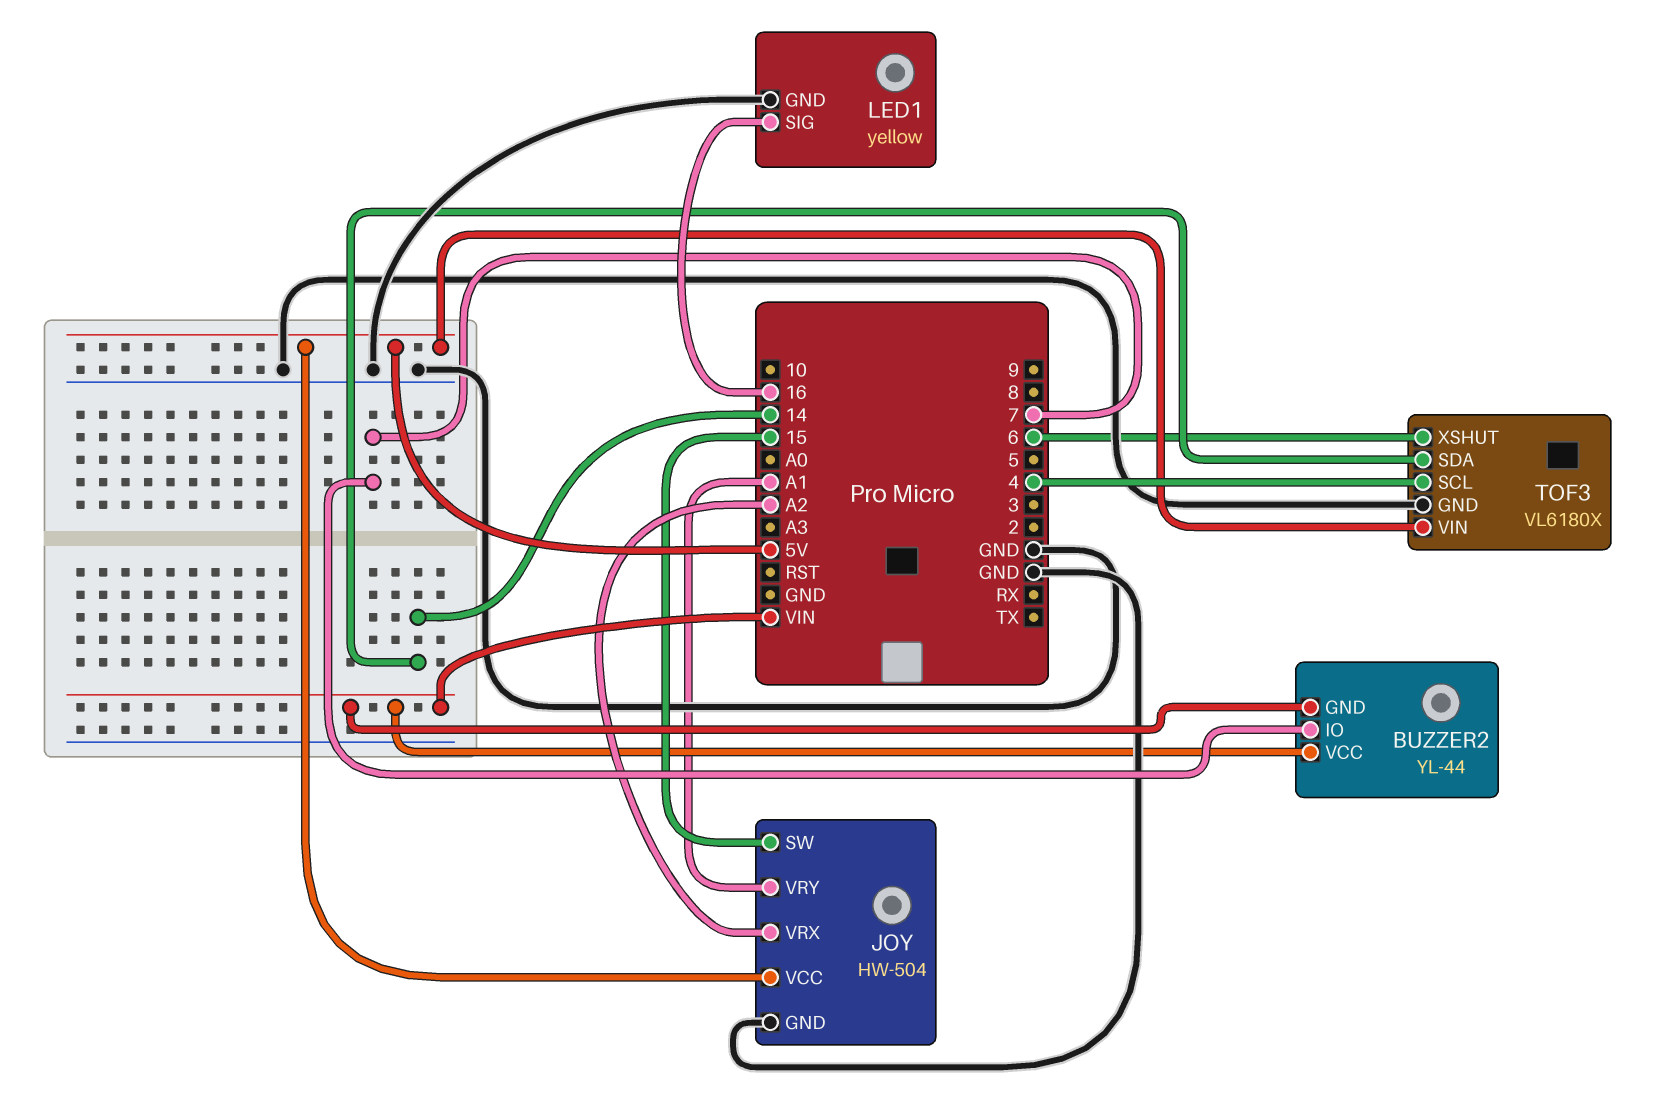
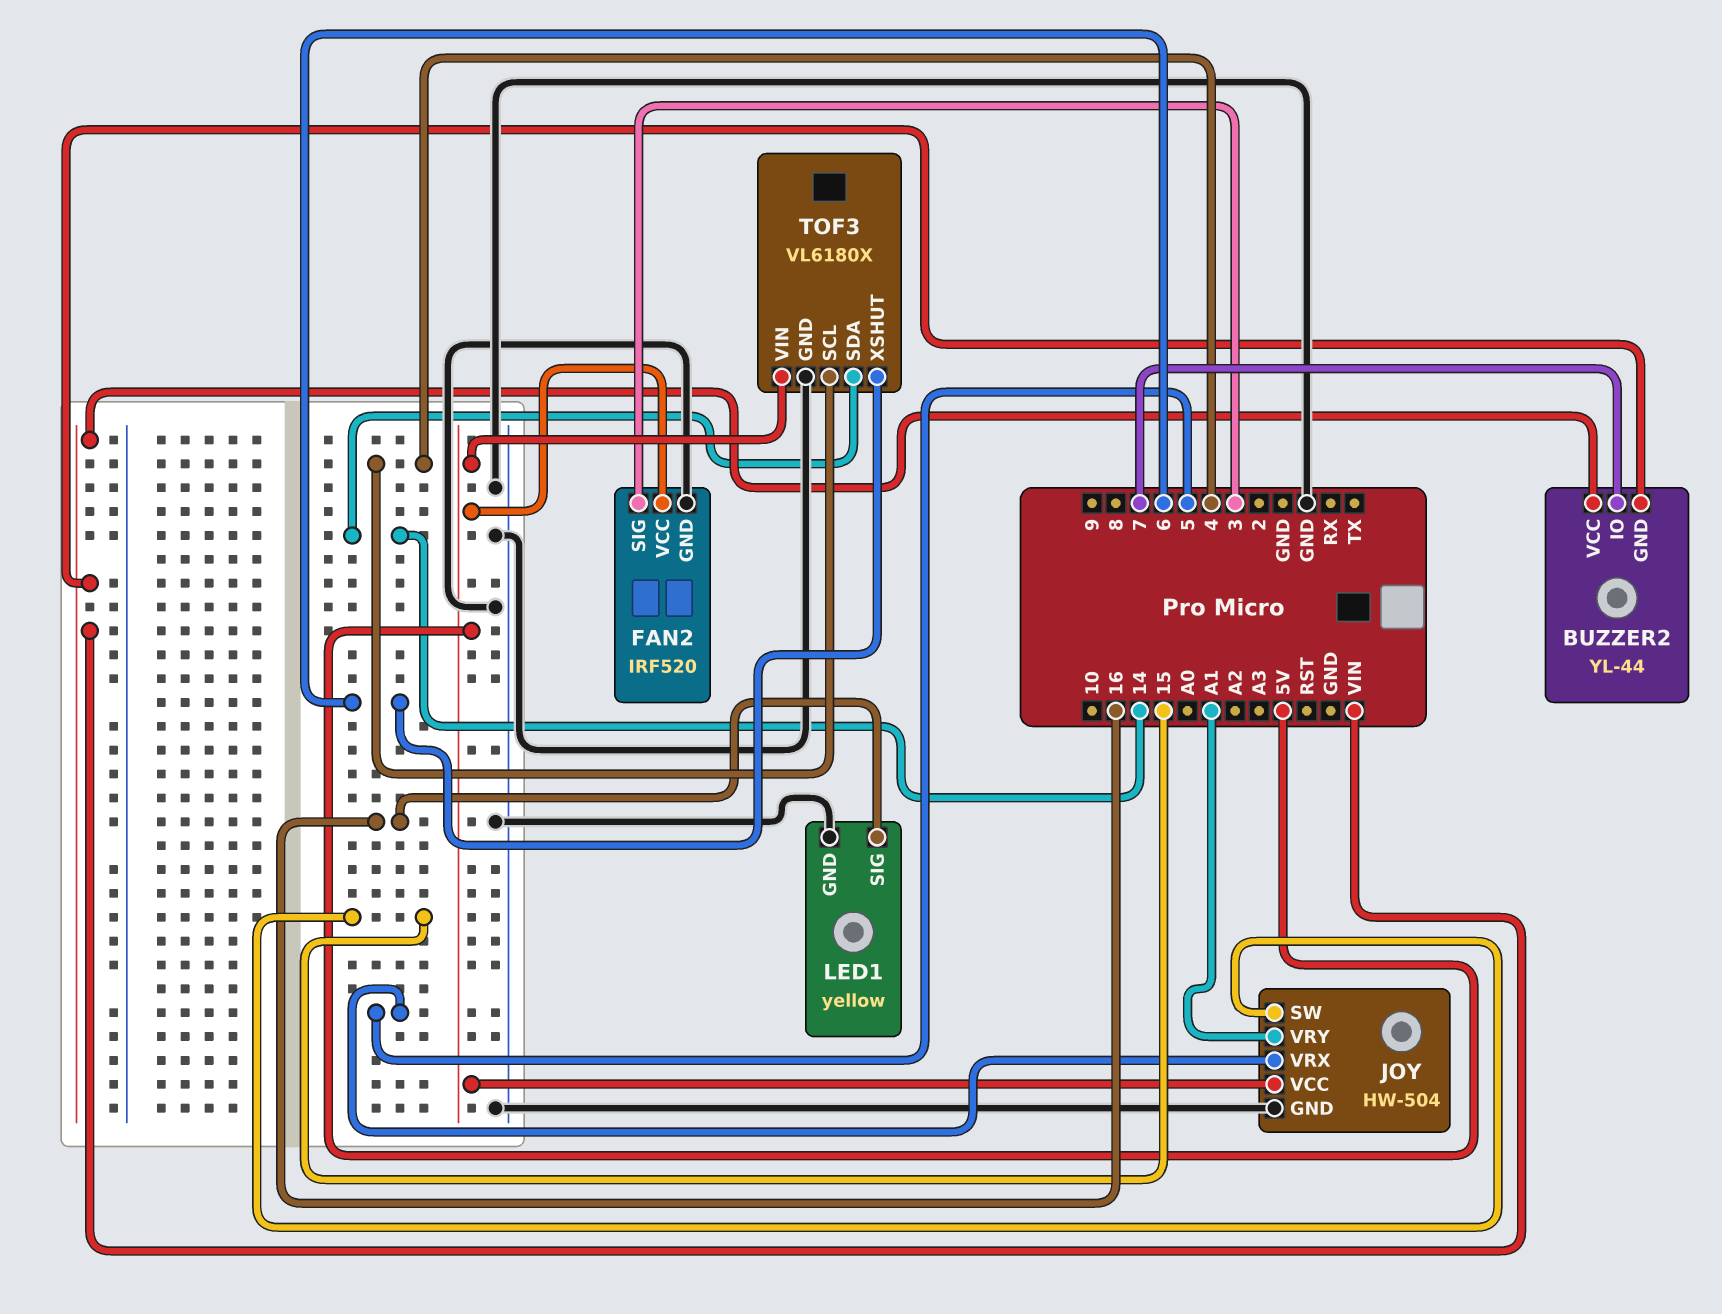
FAN2: none -> IRF520
FAN2 pin GND: none -> GND
FAN2 pin SIG: none -> 3
FAN2 pin VCC: none -> 5V
JOY pin VRX: A2 -> 5

